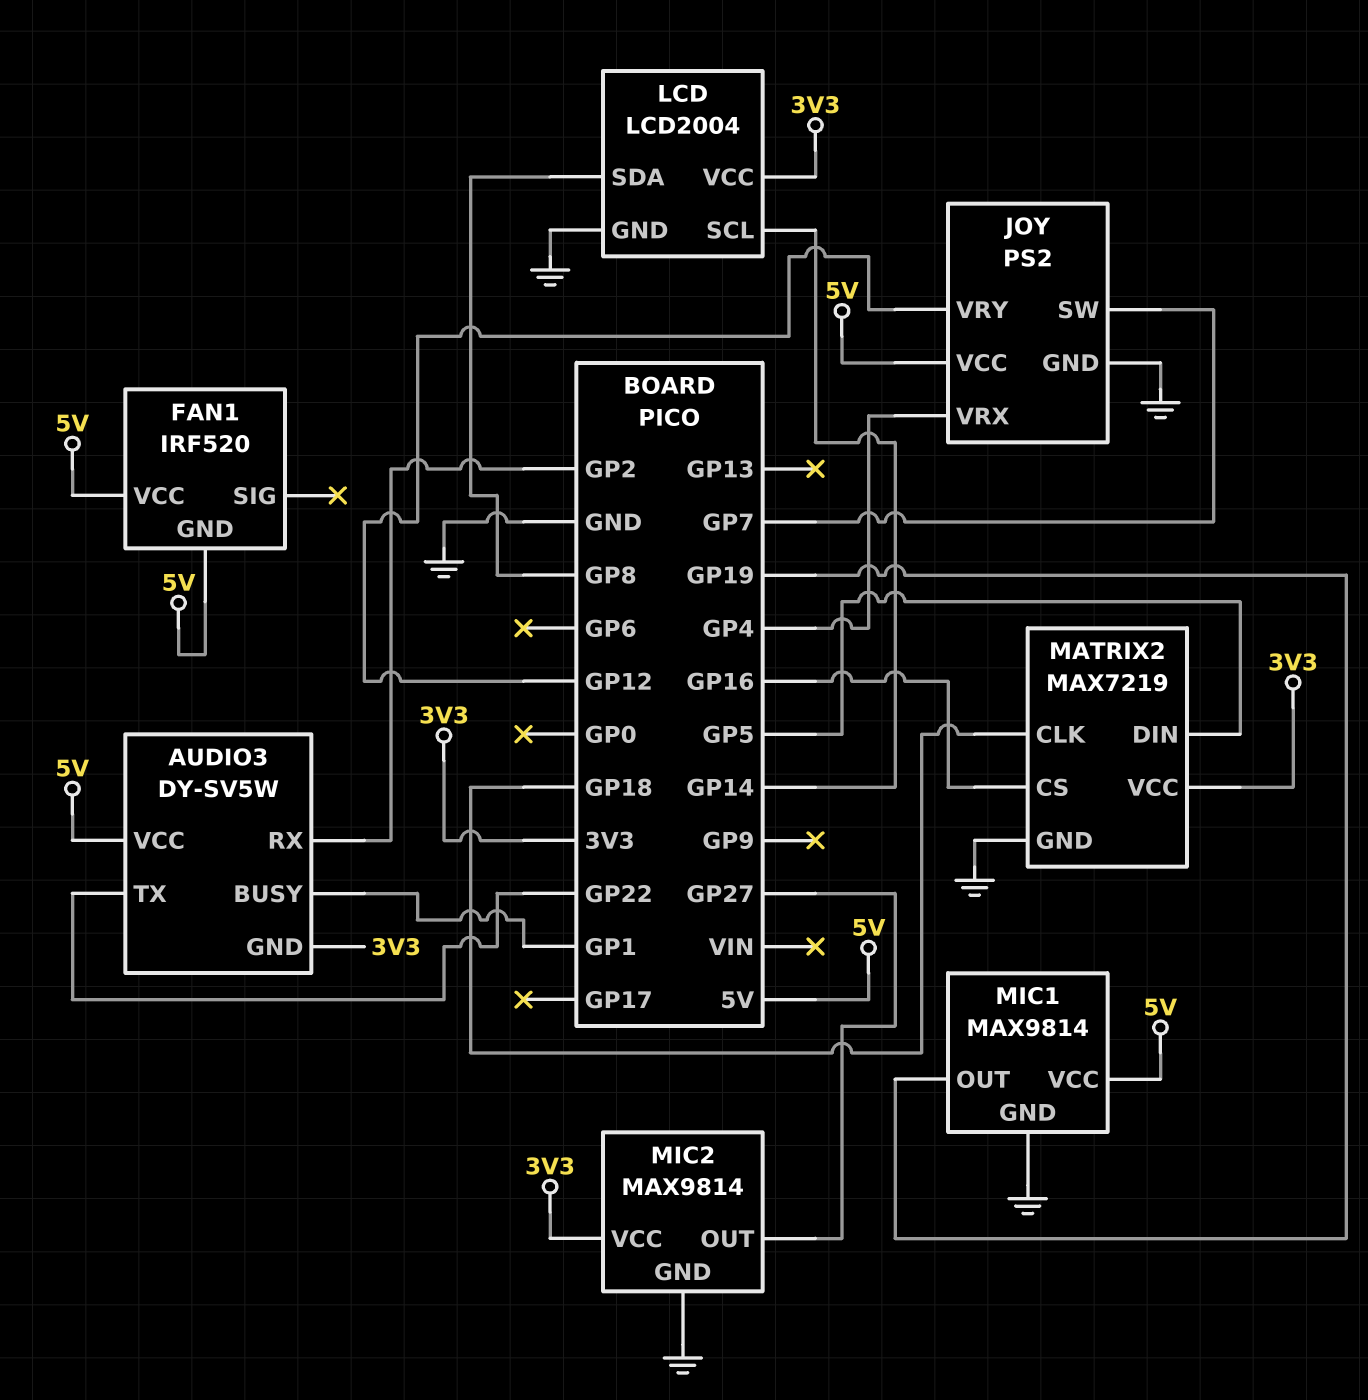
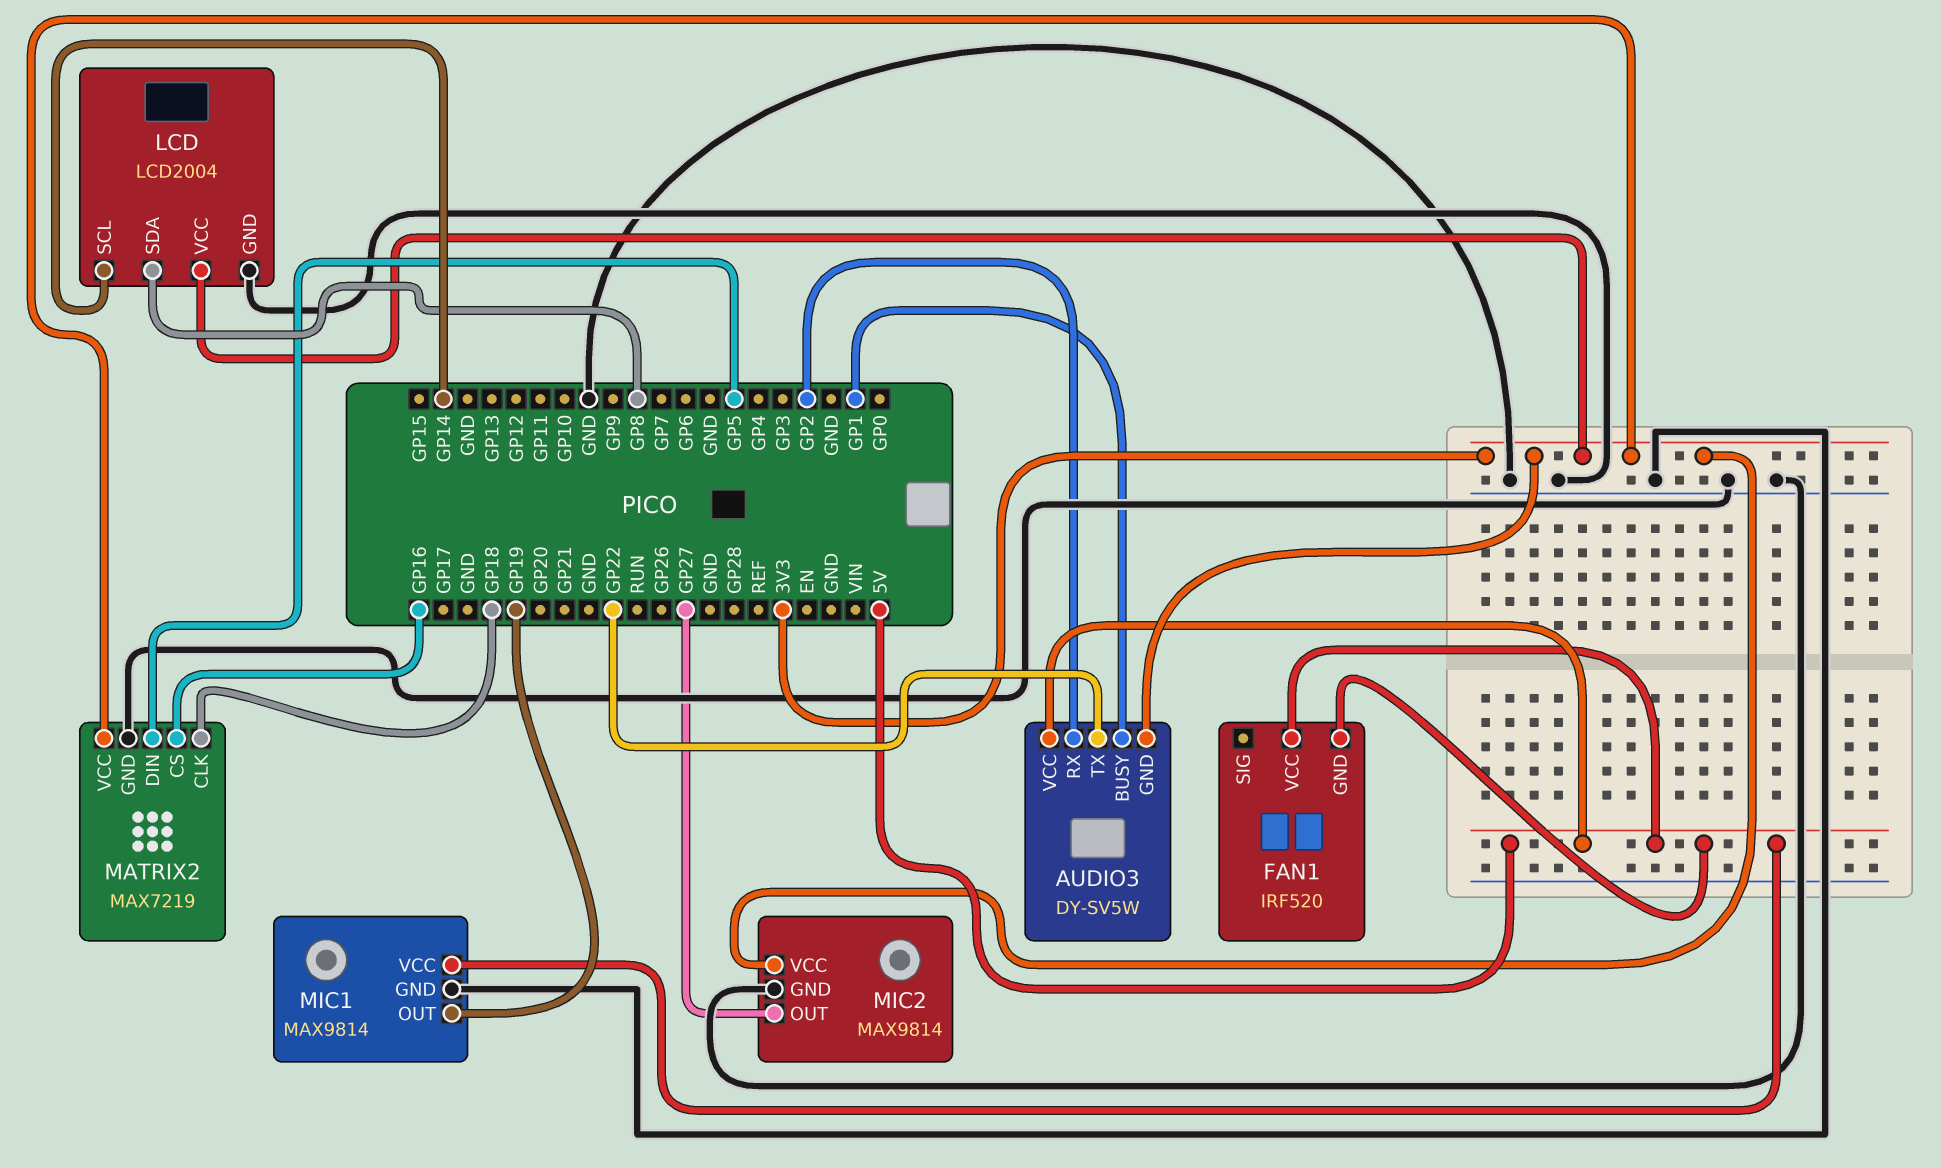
JOY: PS2 -> none
JOY pin GND: GND -> none
JOY pin SW: GP7 -> none
JOY pin VCC: 5V -> none
JOY pin VRX: GP4 -> none
JOY pin VRY: GP12 -> none

